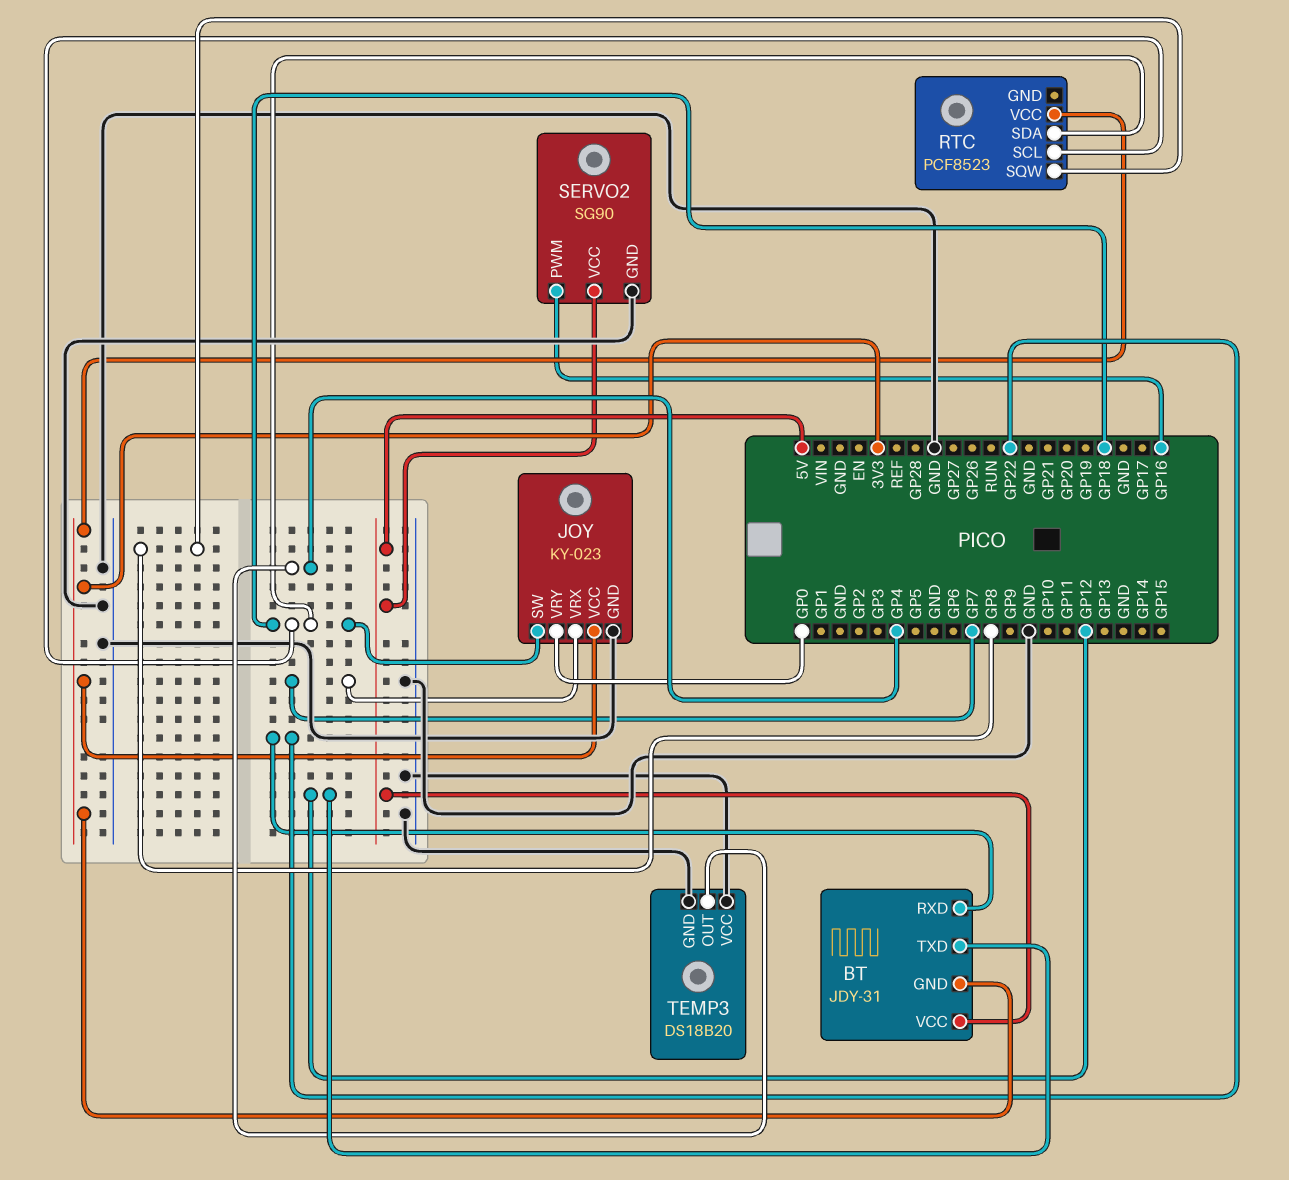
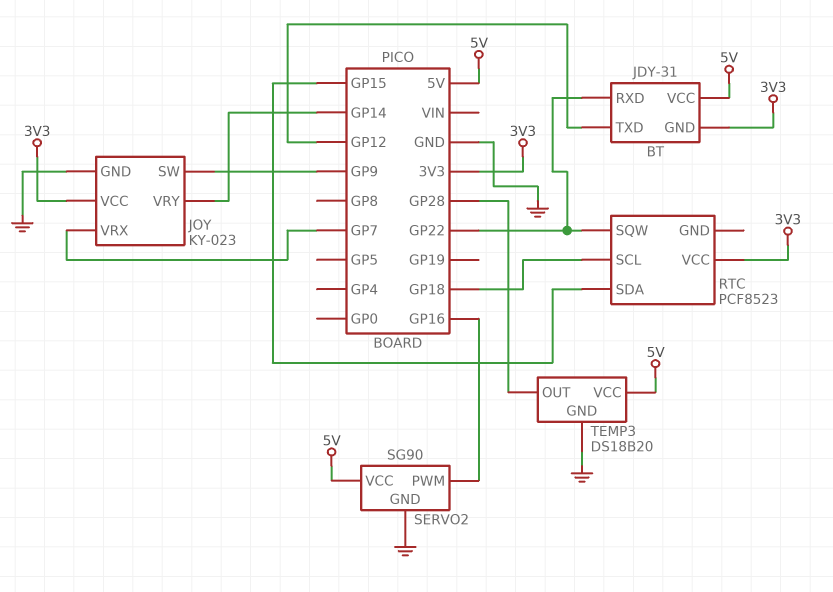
JOY pin SW: GP18 -> GP9
JOY pin VRY: GP0 -> GP14
RTC pin SDA: GP18 -> GP15
RTC pin SQW: GP8 -> GP22
TEMP3 pin OUT: GP4 -> GP28
TEMP3 pin VCC: GND -> 5V

